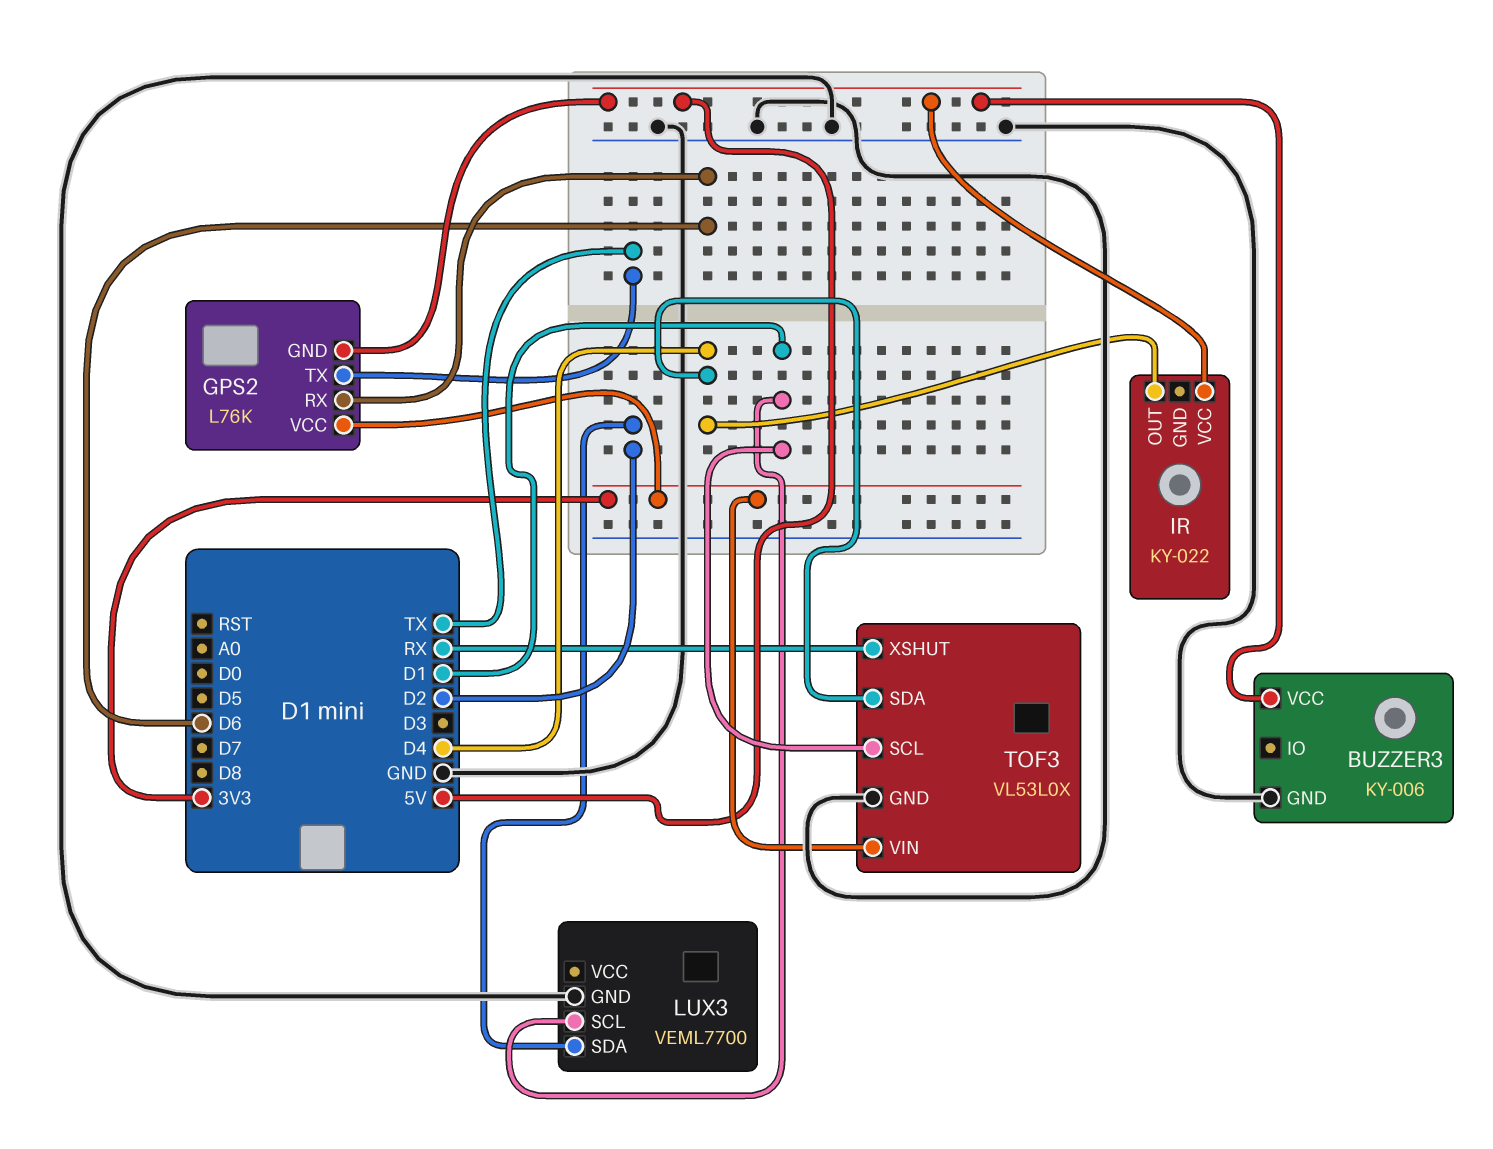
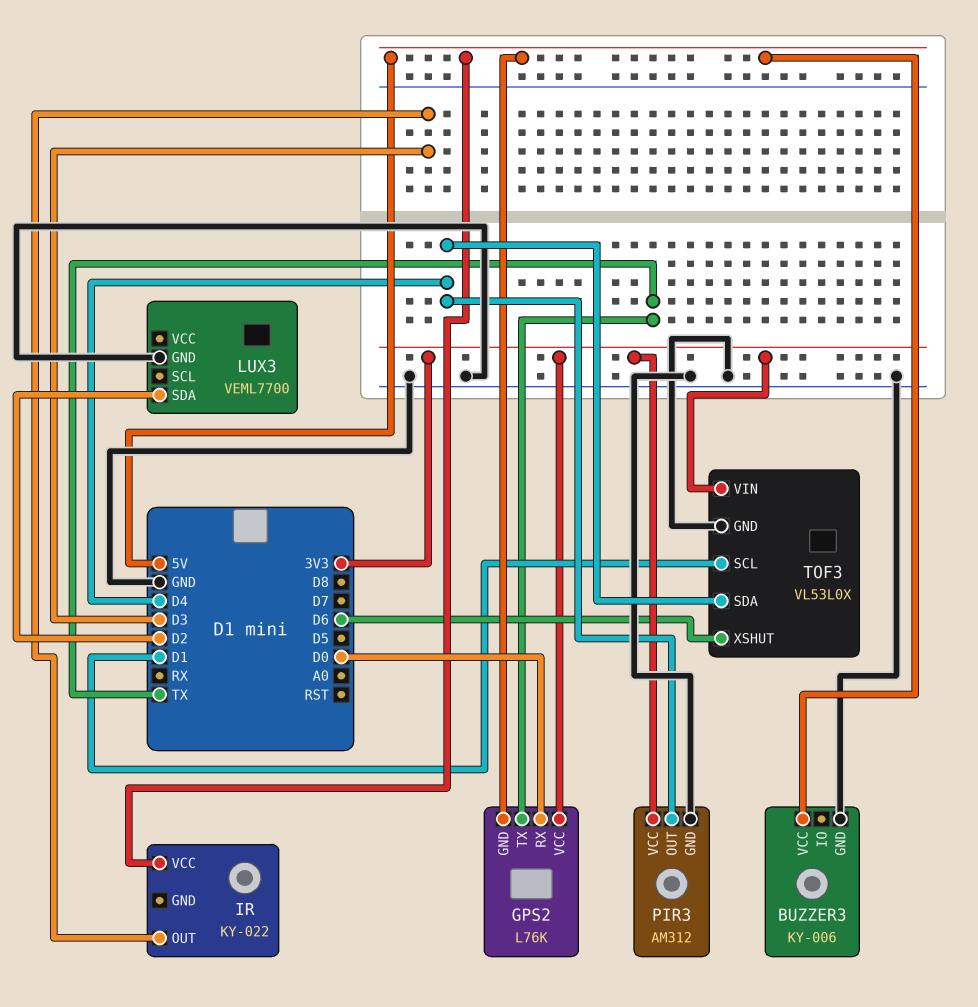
GPS2 pin RX: D6 -> D0
IR pin OUT: D4 -> D3
LUX3 pin SCL: D1 -> none
PIR3: none -> AM312
PIR3 pin GND: none -> GND
PIR3 pin OUT: none -> D4
PIR3 pin VCC: none -> 3V3
TOF3 pin XSHUT: RX -> D6

